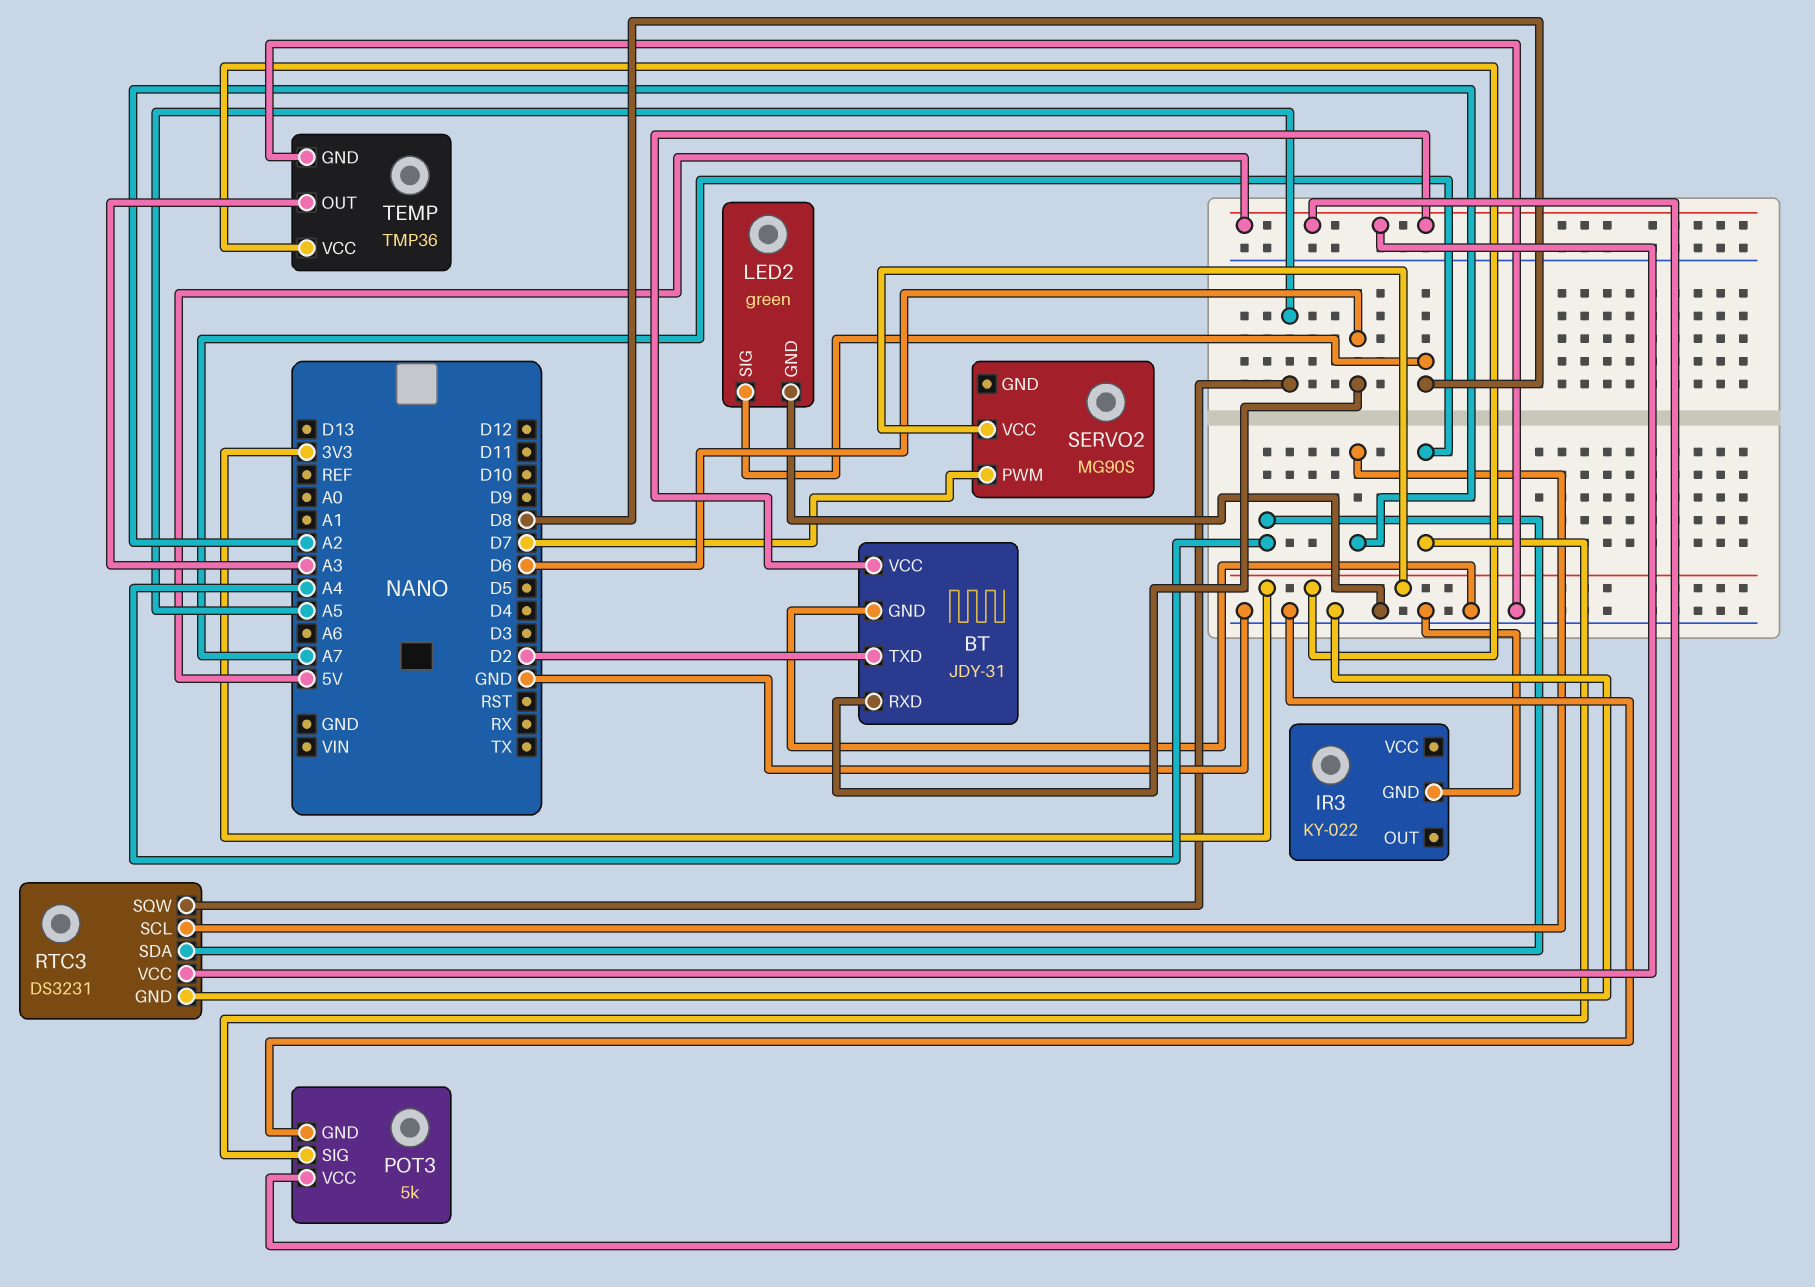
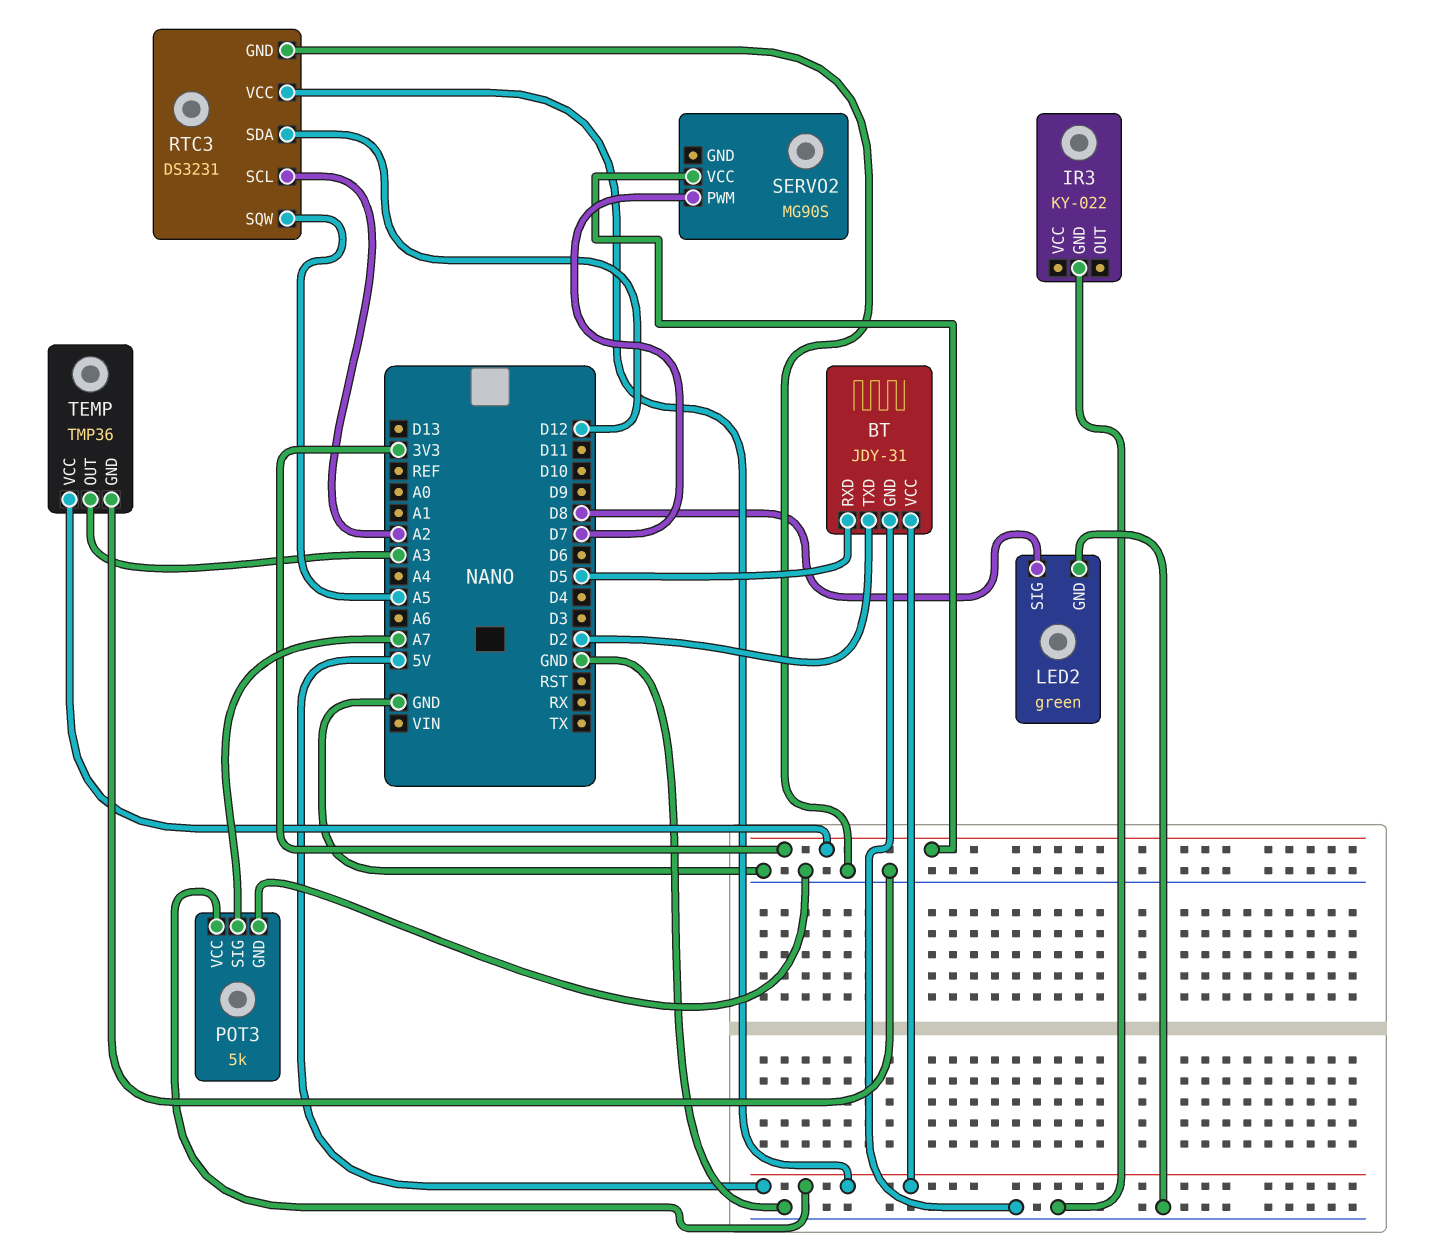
BT pin RXD: D6 -> D5
RTC3 pin SDA: A4 -> D12

